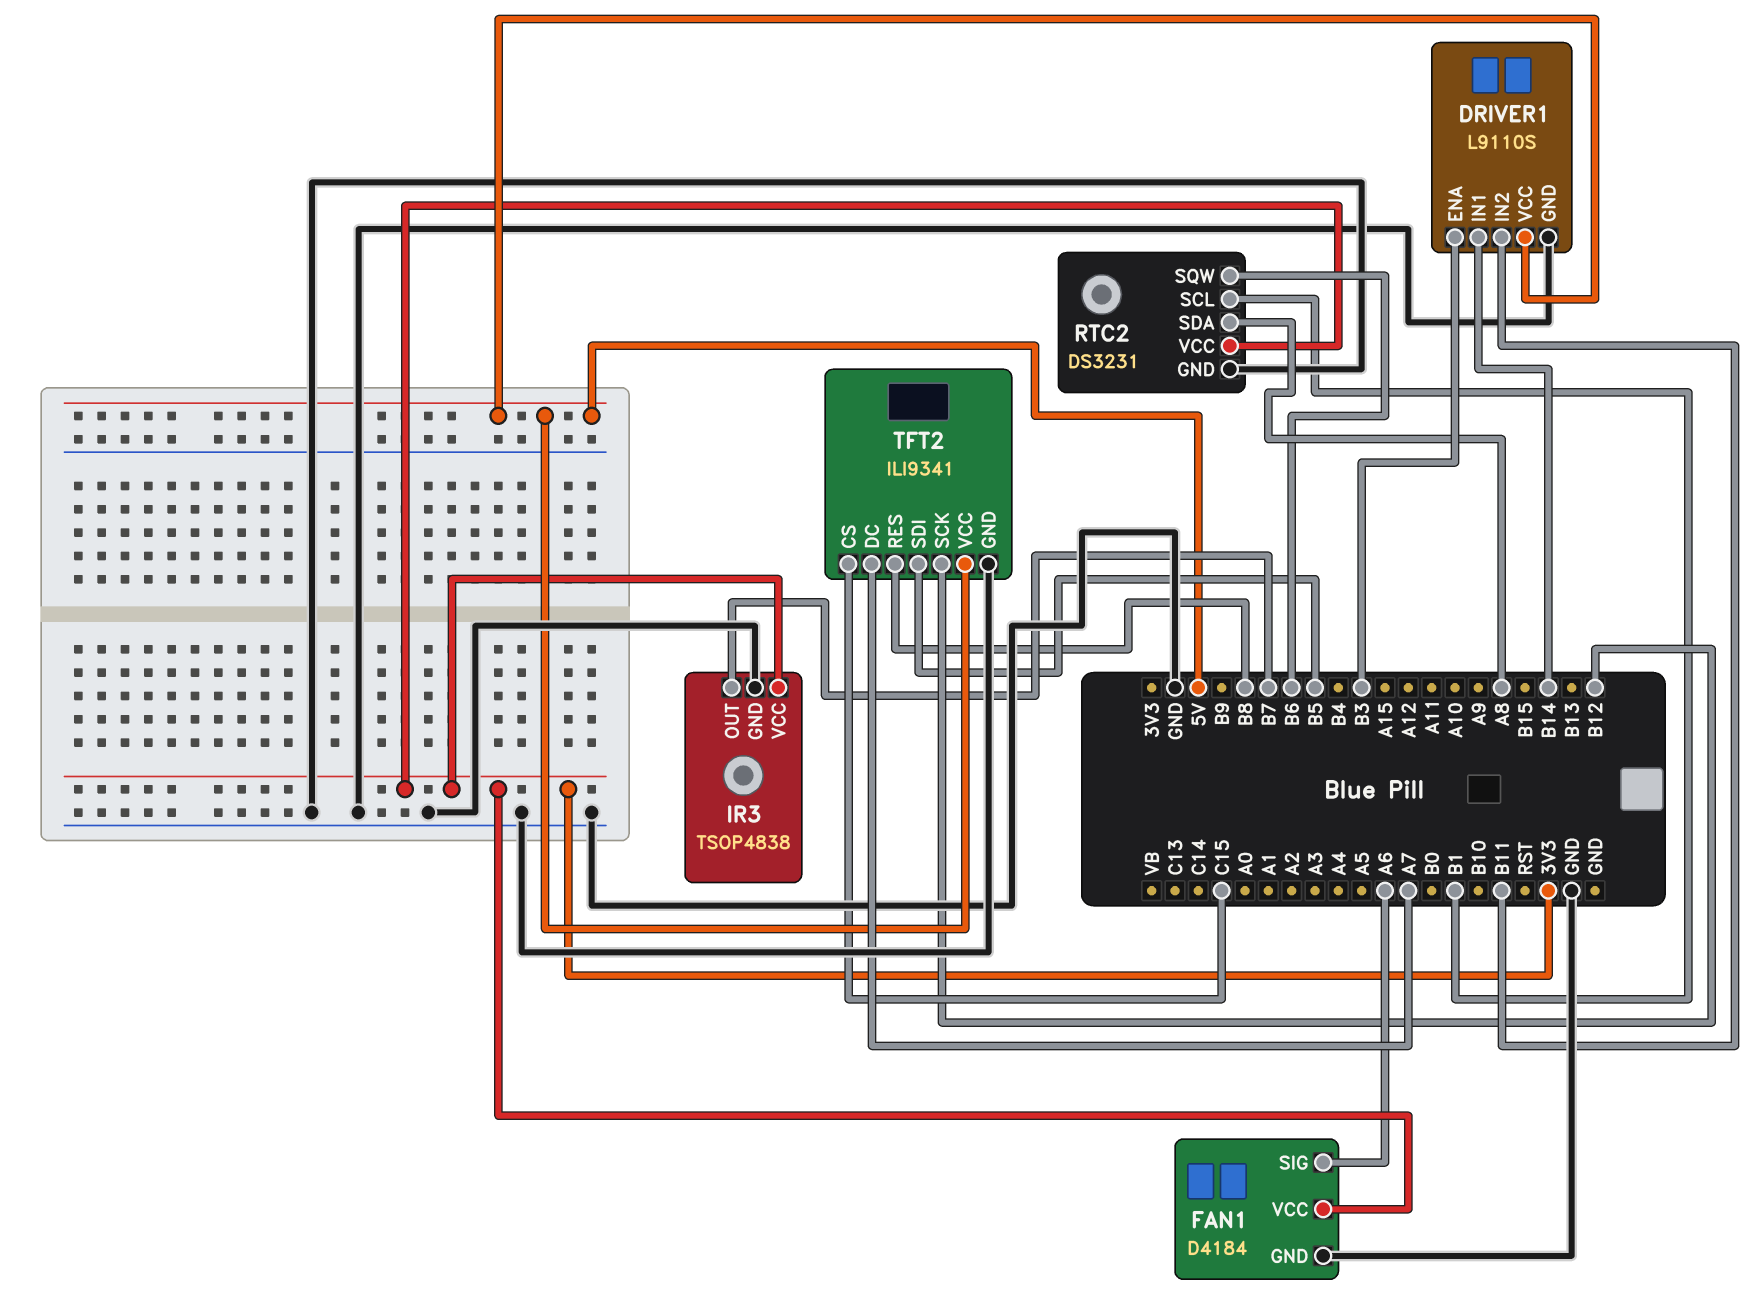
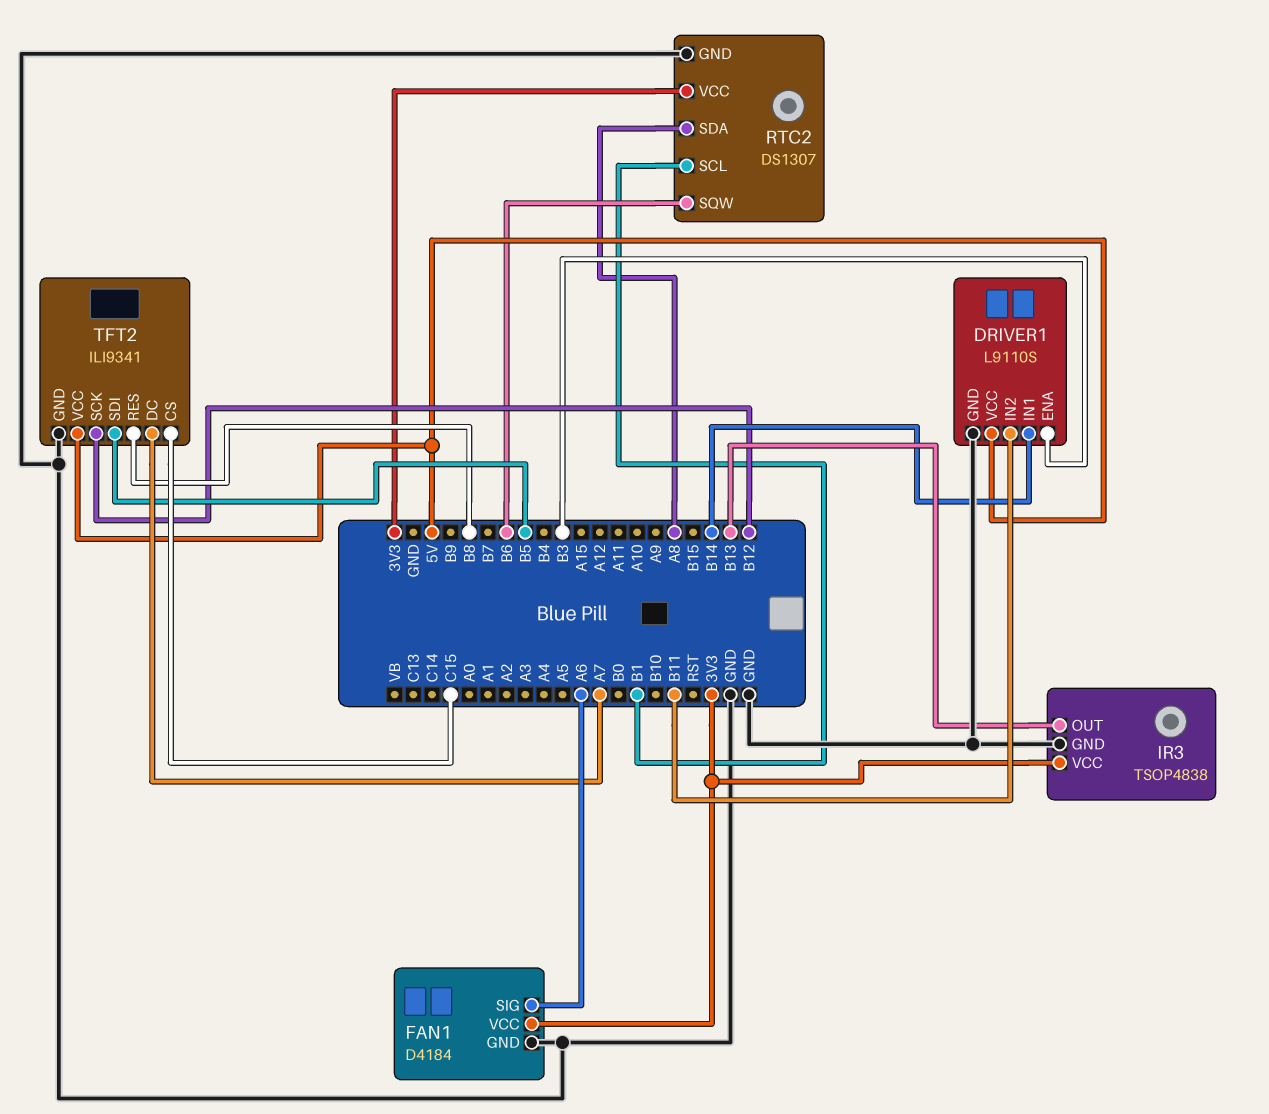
IR3 pin OUT: B7 -> B13
RTC2: DS3231 -> DS1307

